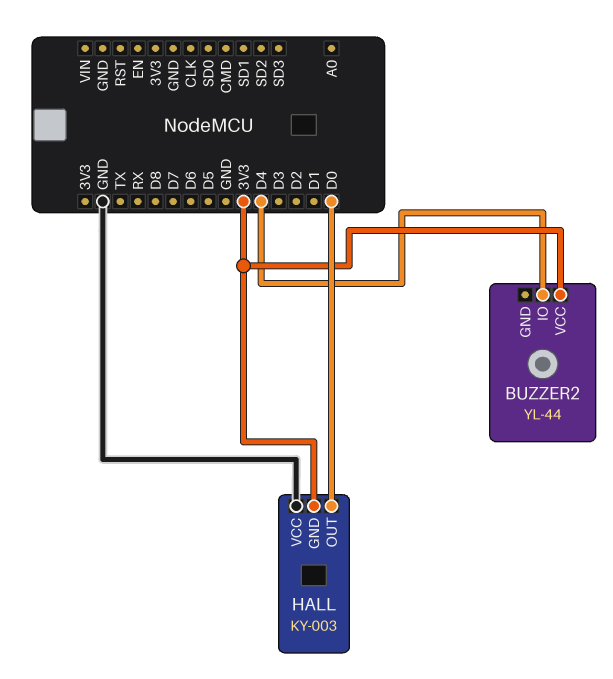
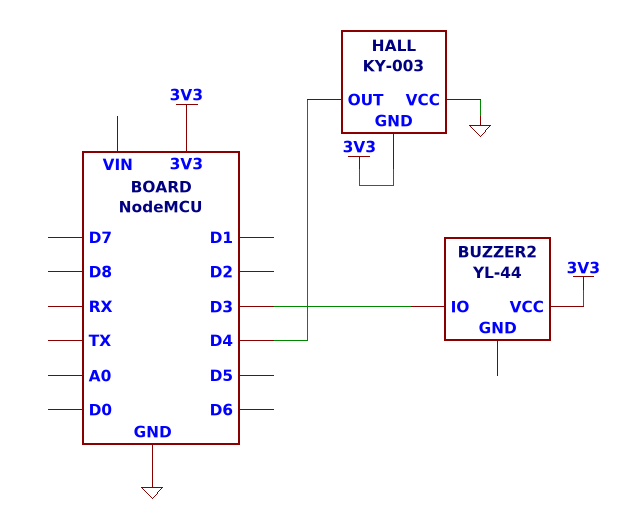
BUZZER2 pin IO: D4 -> D3
HALL pin OUT: D0 -> D4

